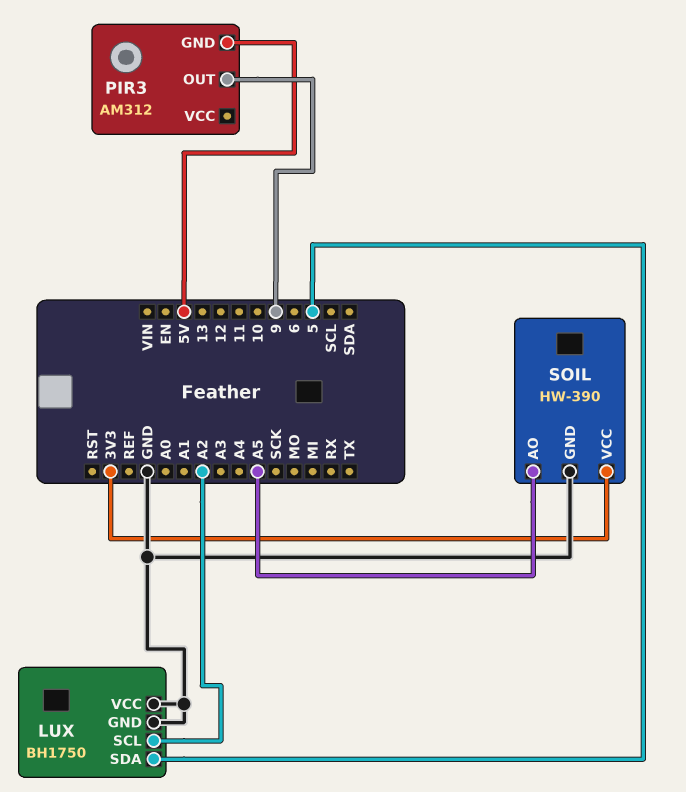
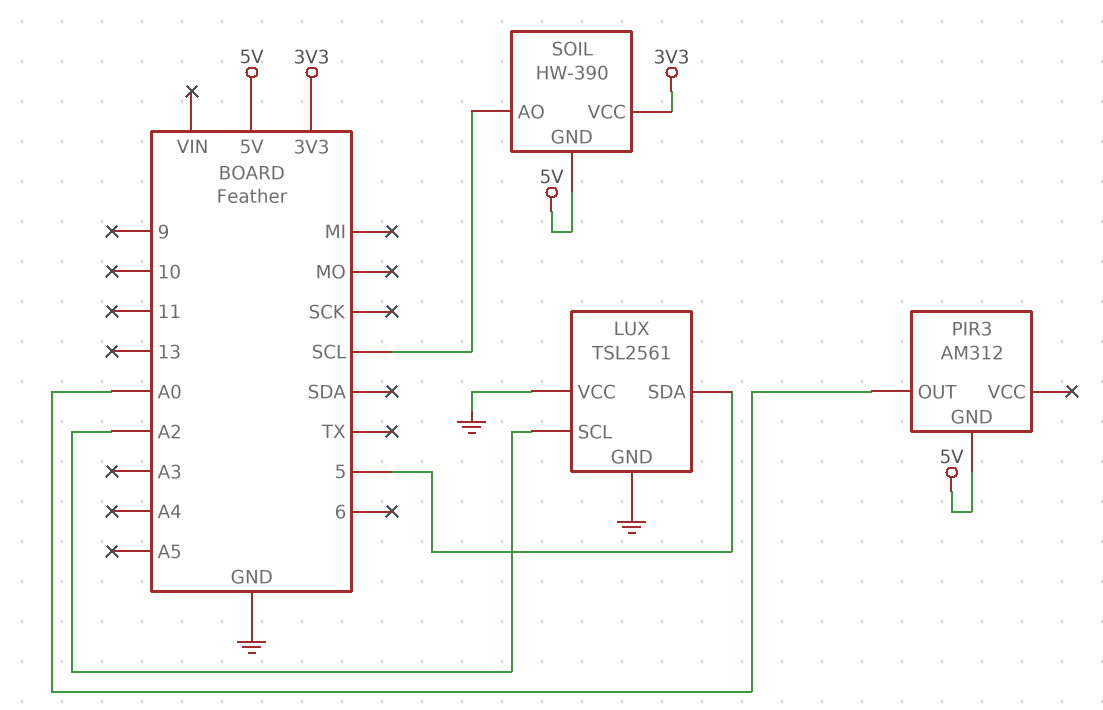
LUX: BH1750 -> TSL2561
PIR3 pin OUT: 9 -> A0
SOIL pin AO: A5 -> SCL
SOIL pin GND: GND -> 5V

